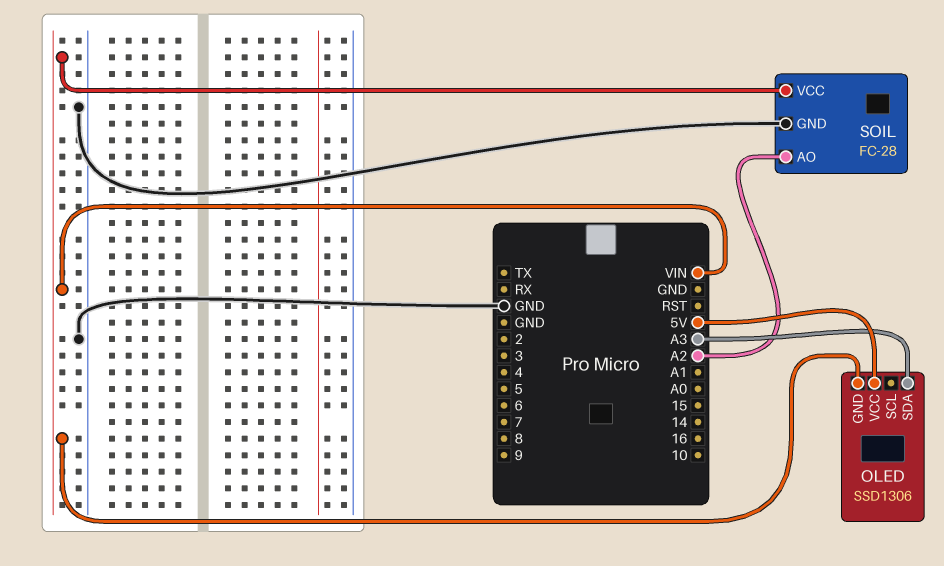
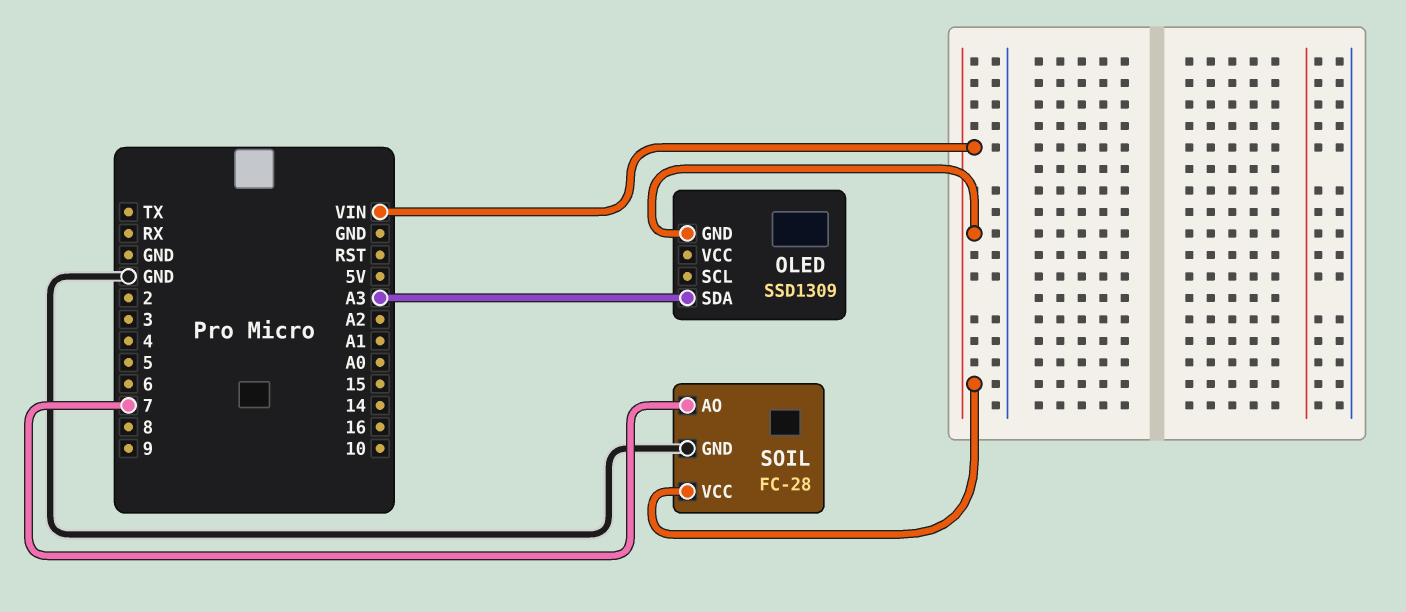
OLED: SSD1306 -> SSD1309
OLED pin VCC: 5V -> none
SOIL pin AO: A2 -> 7

